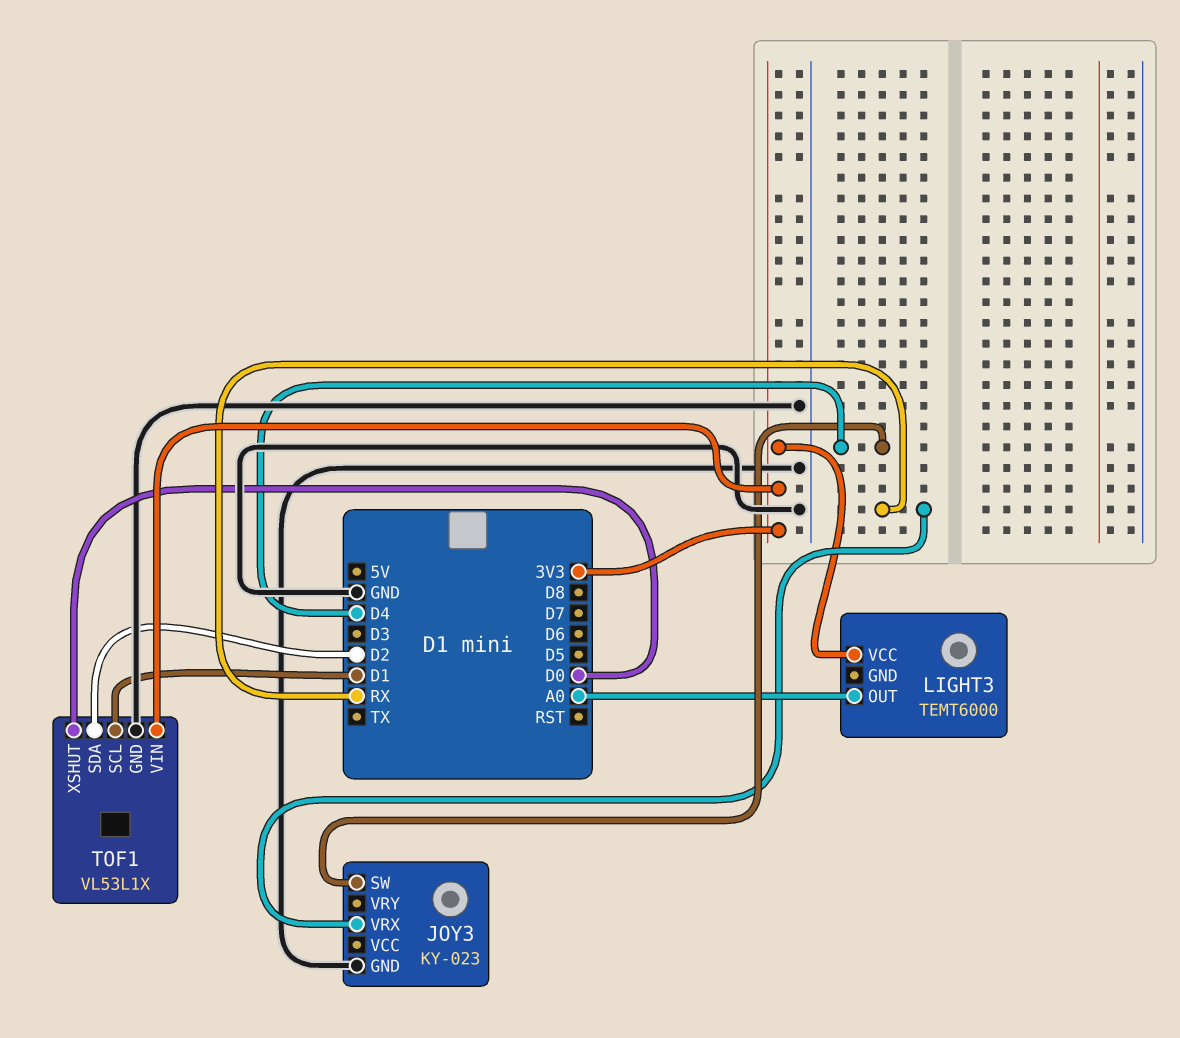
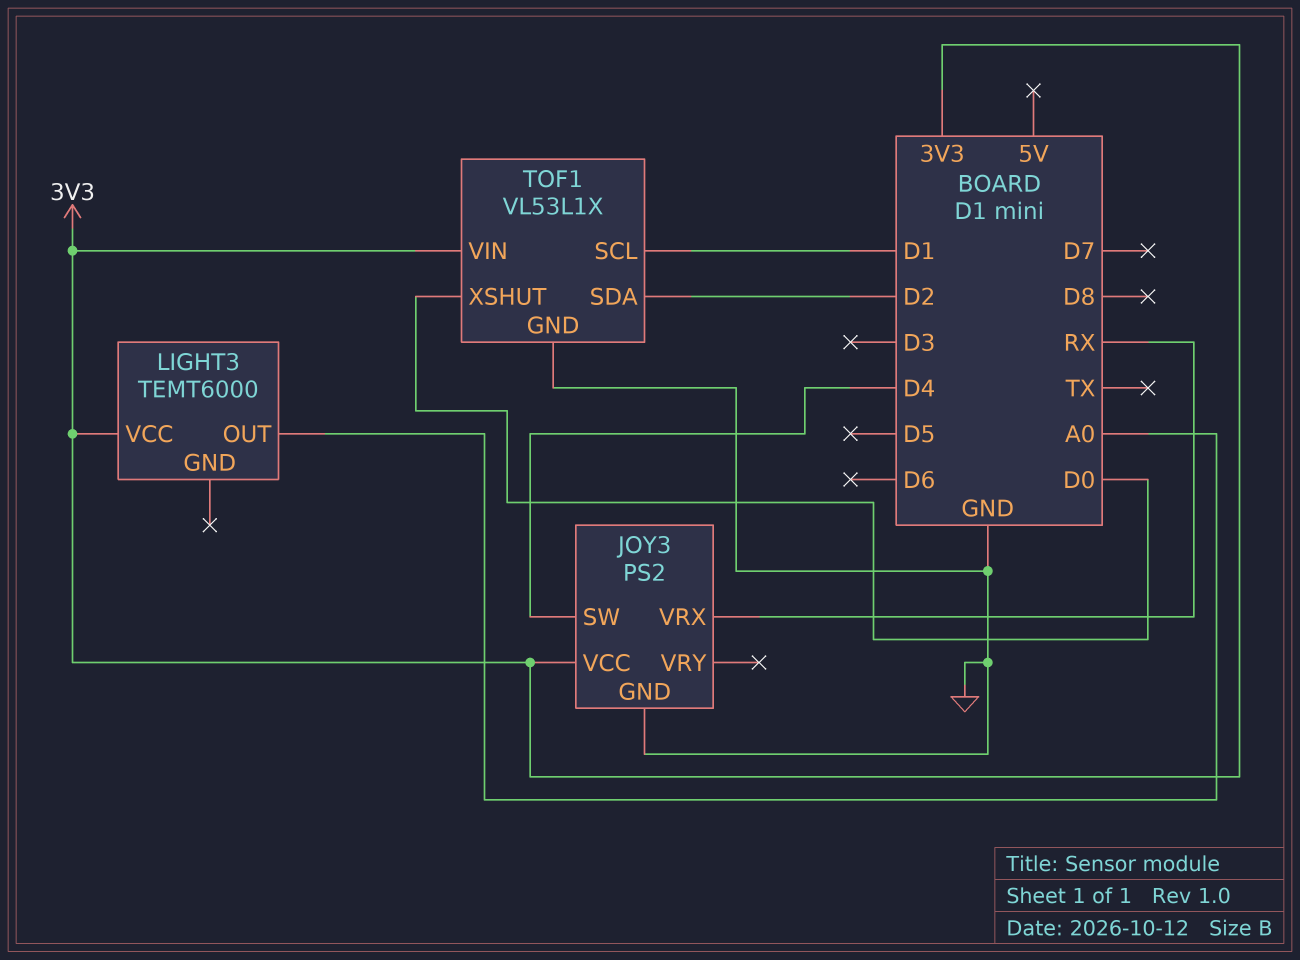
JOY3: KY-023 -> PS2
JOY3 pin VCC: none -> 3V3

